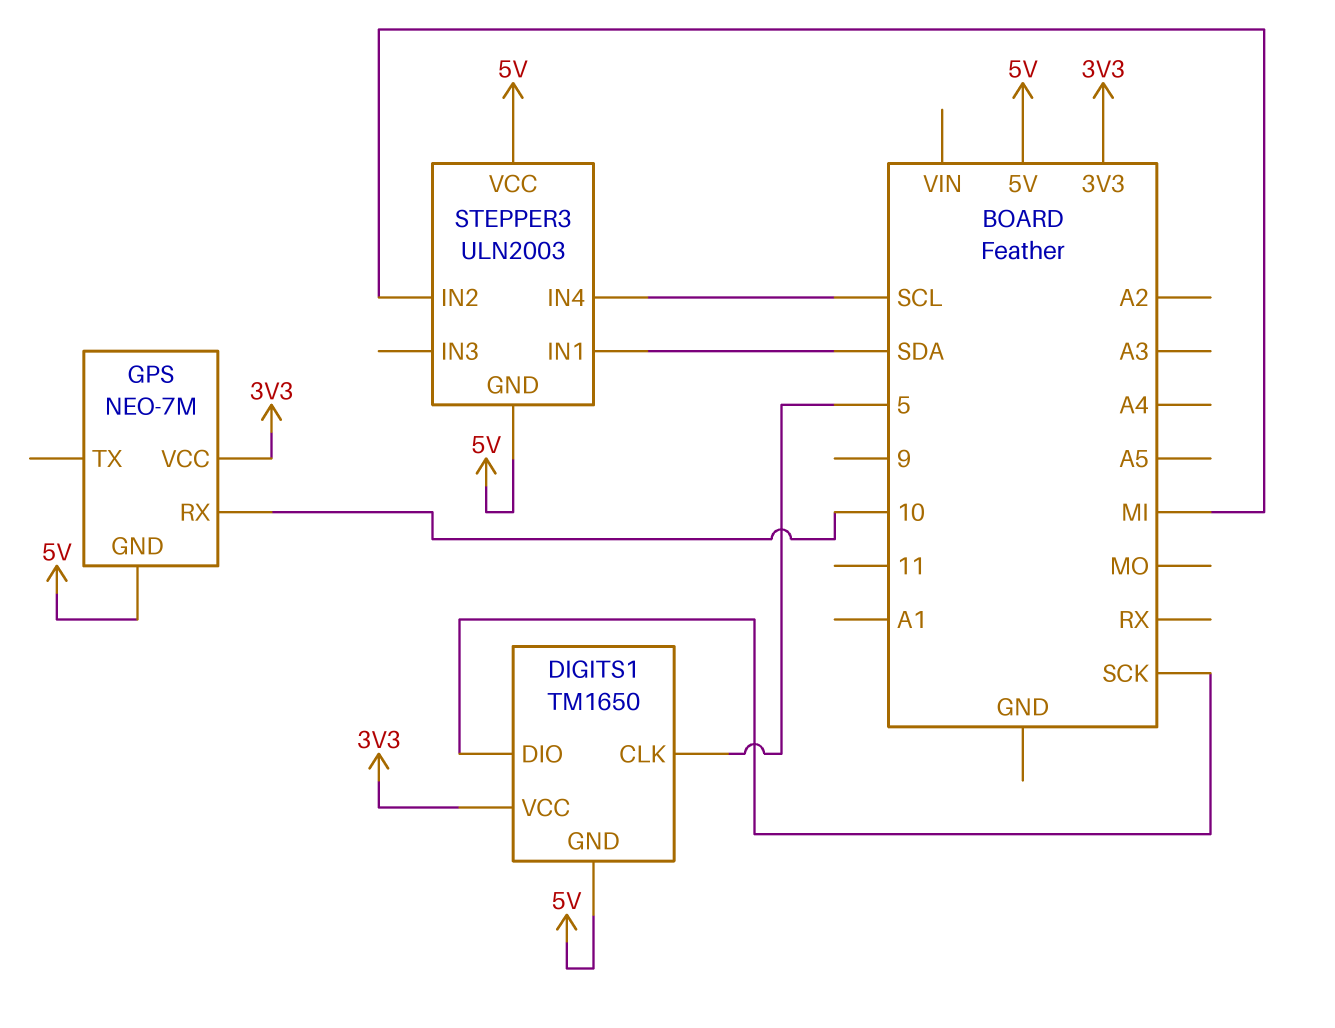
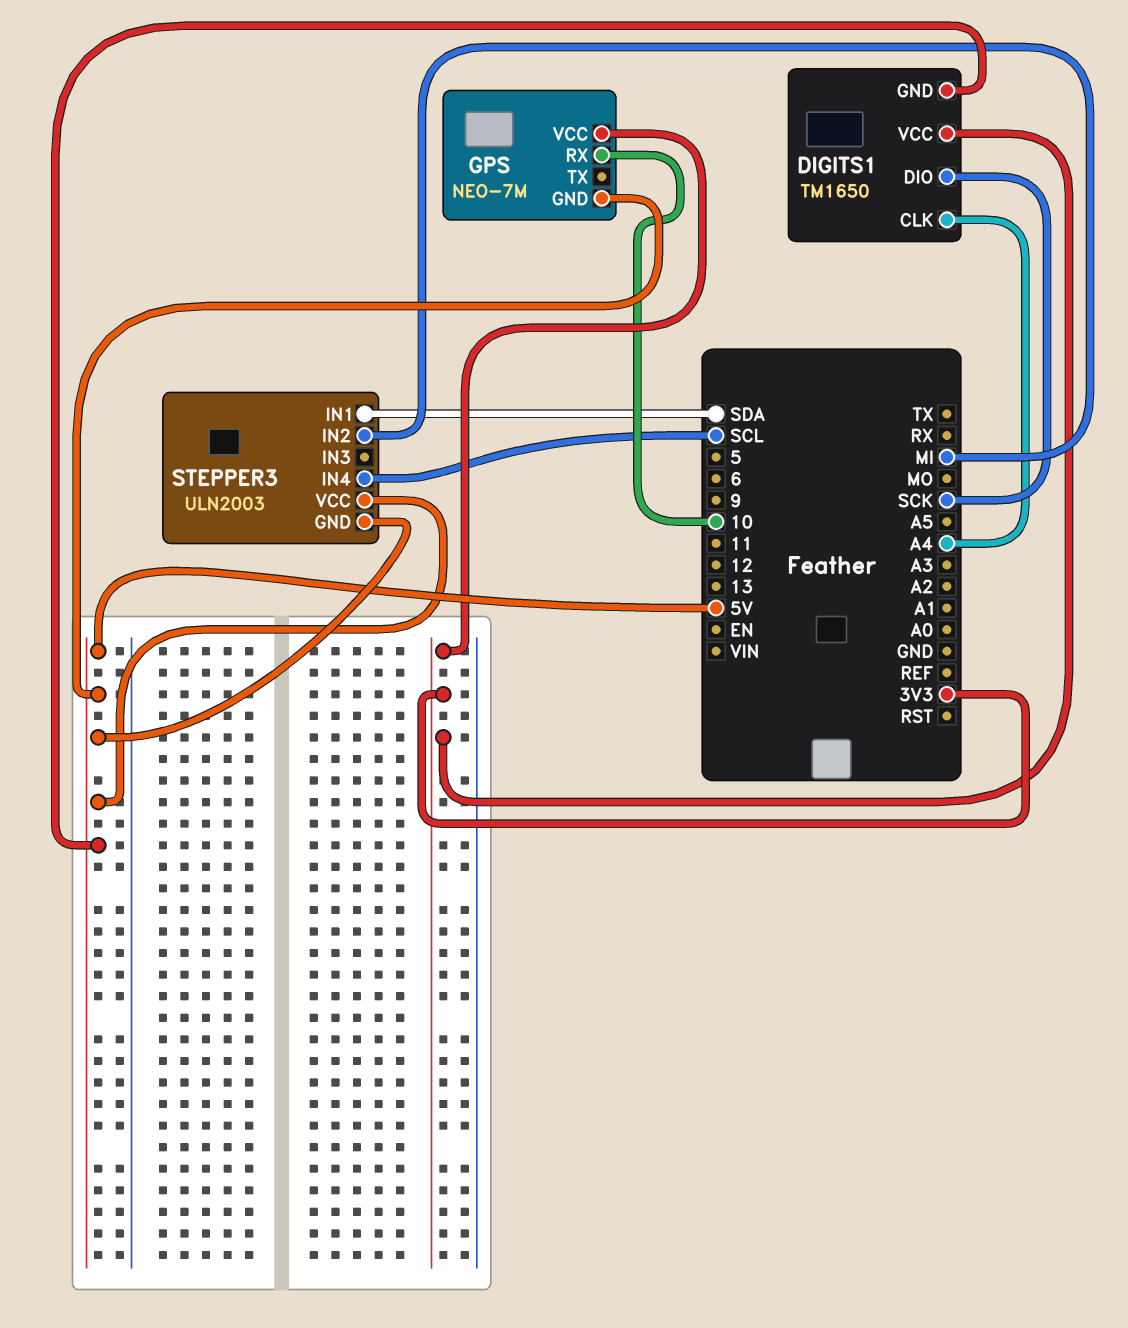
DIGITS1 pin CLK: 5 -> A4

